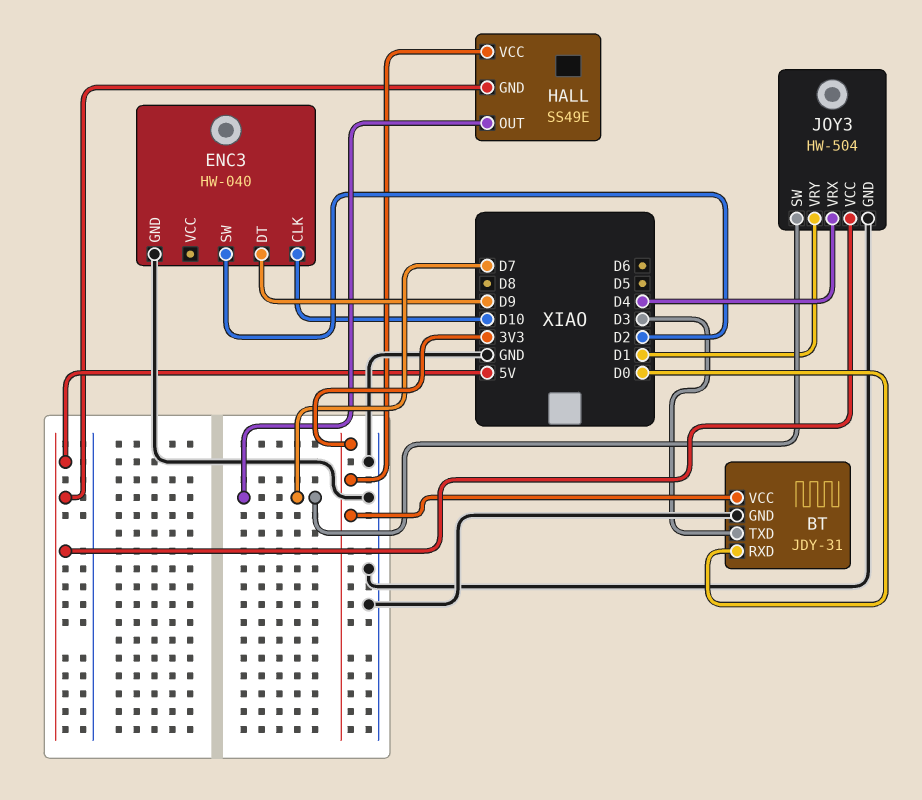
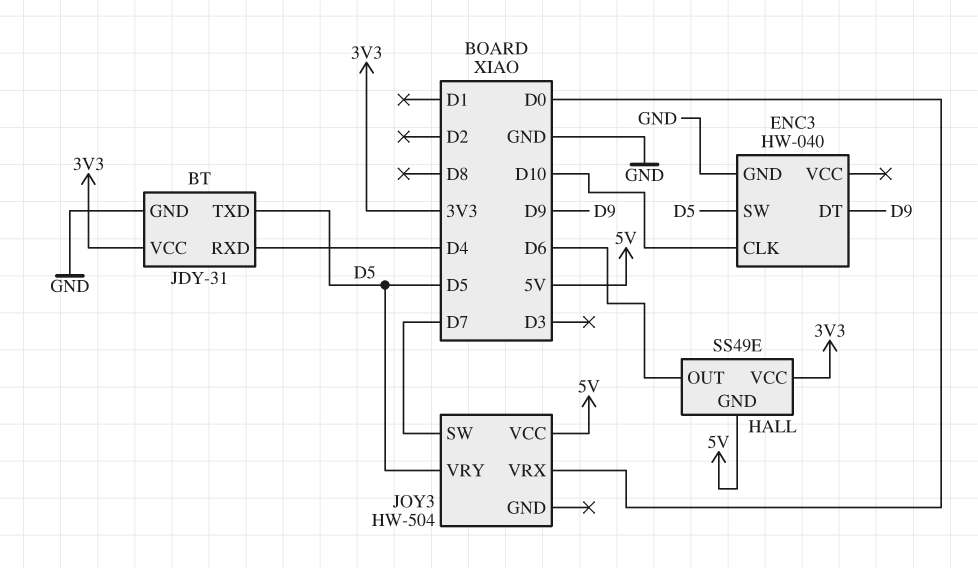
BT pin RXD: D0 -> D4
BT pin TXD: D3 -> D5
ENC3 pin SW: D2 -> D5
HALL pin OUT: D7 -> D6
JOY3 pin GND: GND -> none
JOY3 pin VRX: D4 -> D0
JOY3 pin VRY: D1 -> D5

